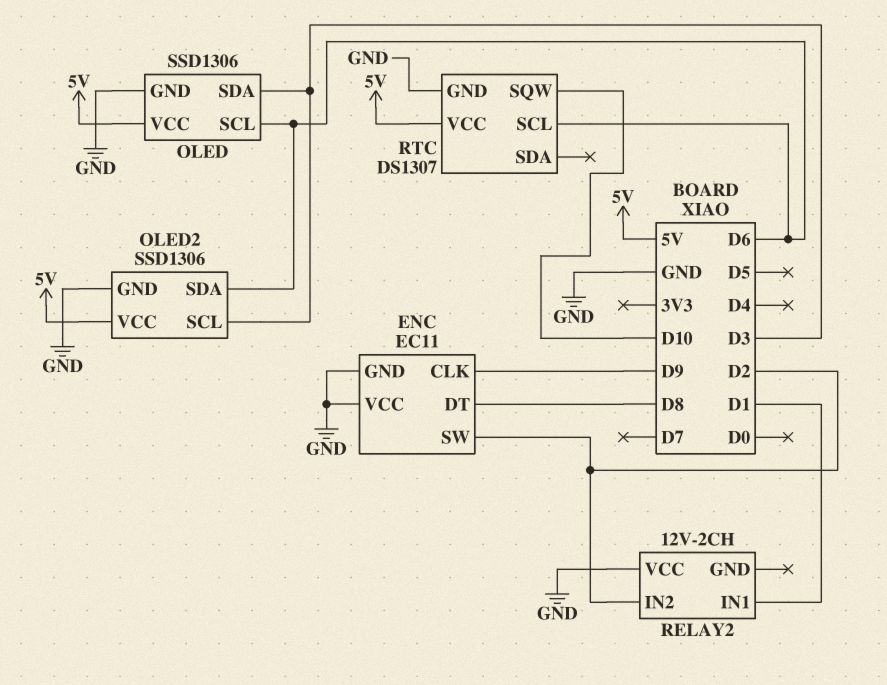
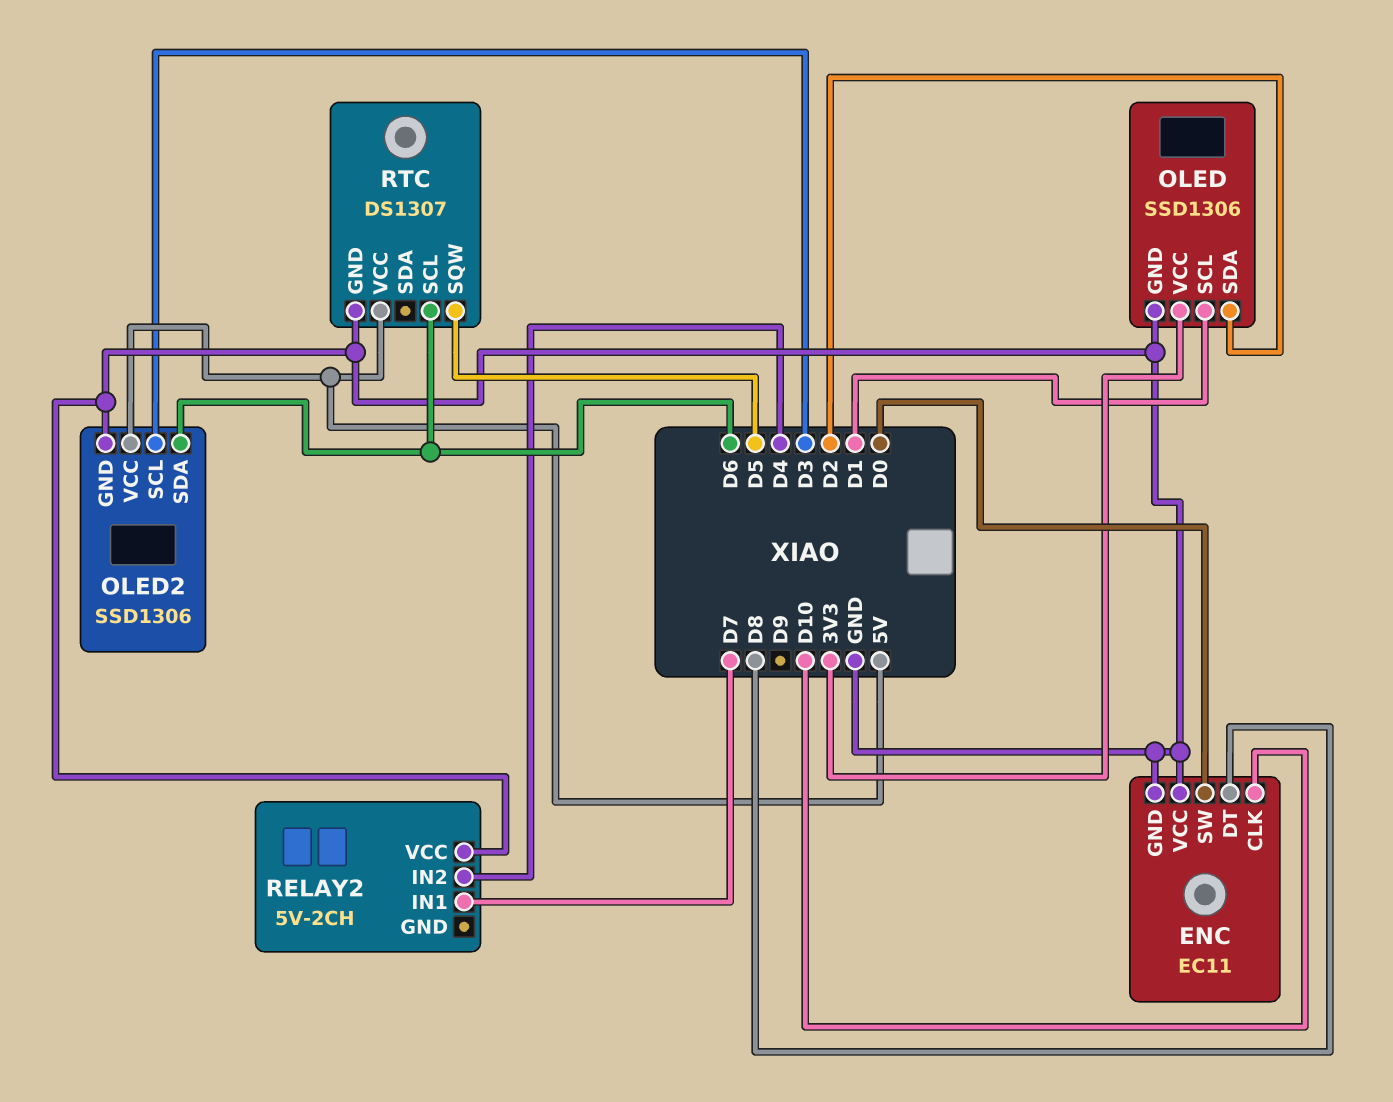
ENC pin CLK: D9 -> D10
ENC pin SW: D2 -> D0
OLED pin SCL: D6 -> D1
OLED pin SDA: D3 -> D2
OLED pin VCC: 5V -> 3V3
RELAY2: 12V-2CH -> 5V-2CH
RELAY2 pin IN1: D1 -> D7
RELAY2 pin IN2: D2 -> D4
RTC pin SQW: D10 -> D5

